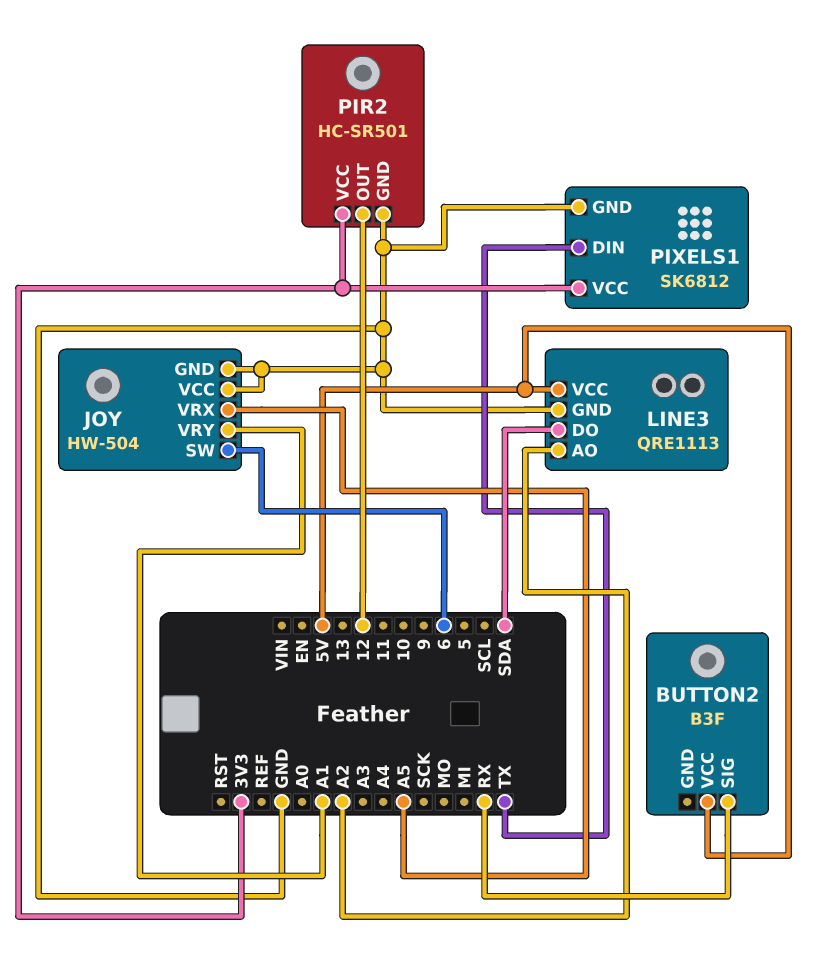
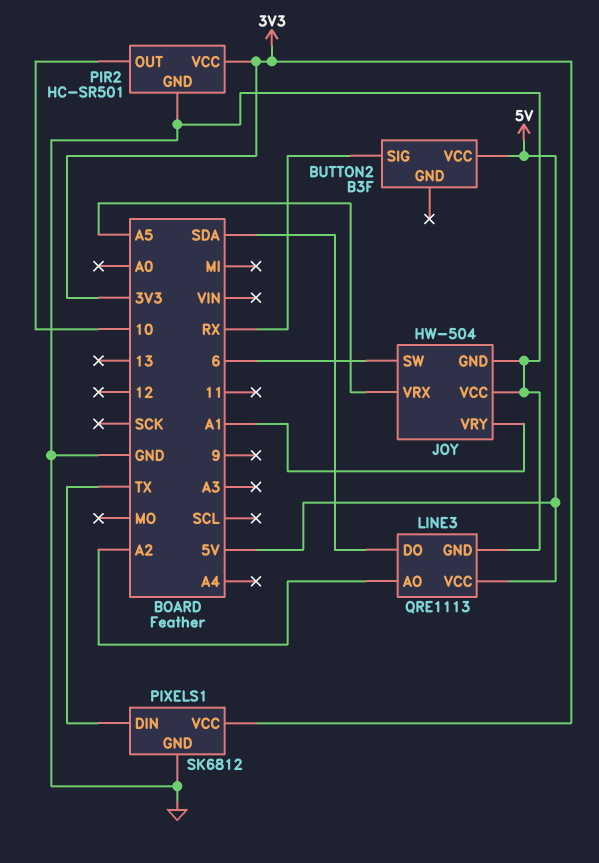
PIR2 pin OUT: 12 -> 10

